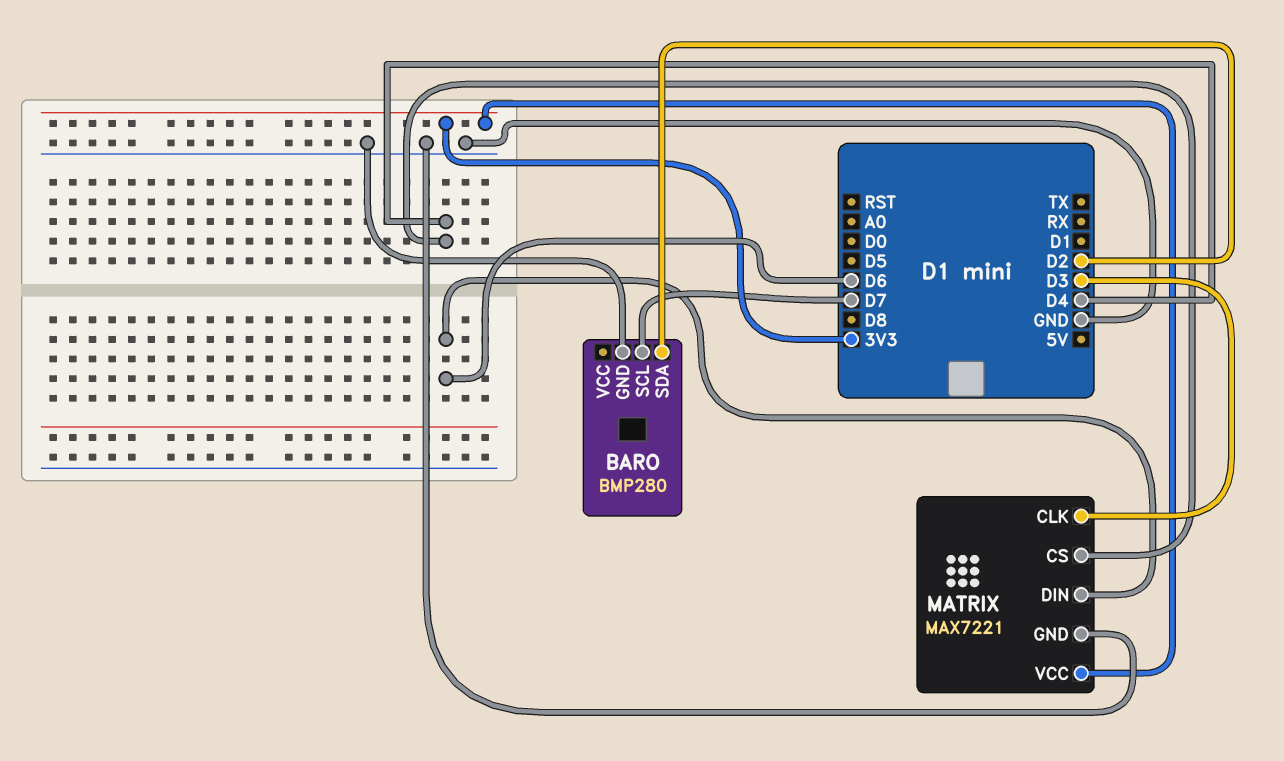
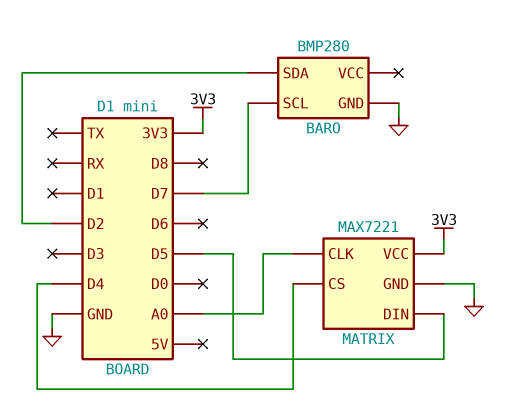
MATRIX pin CLK: D3 -> A0
MATRIX pin DIN: D6 -> D5

